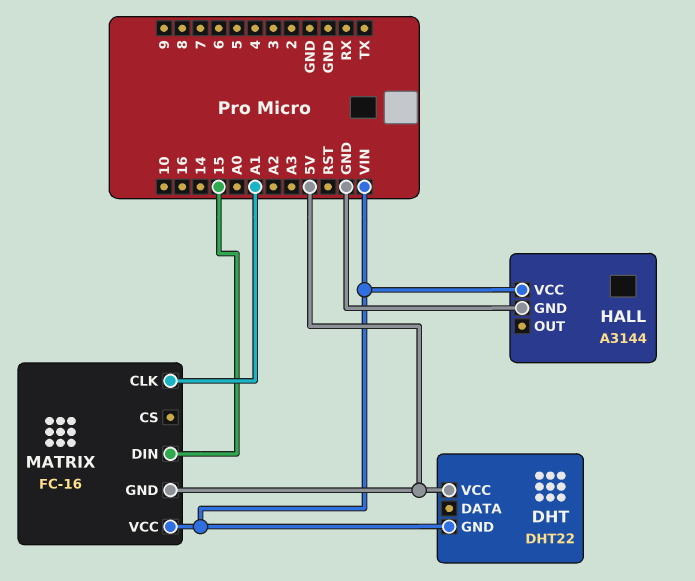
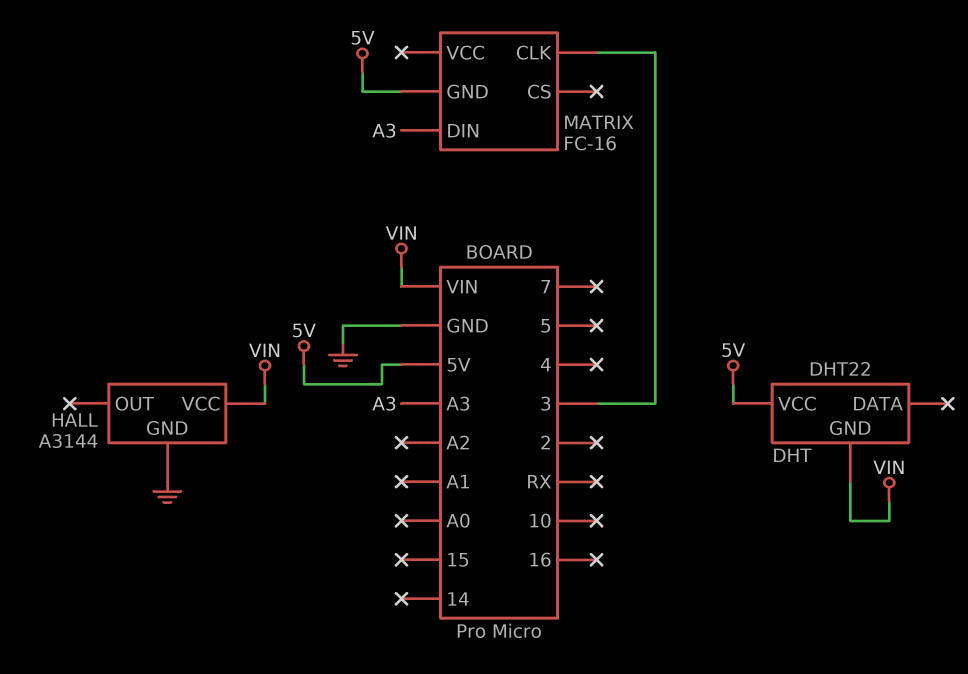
MATRIX pin CLK: A1 -> 3
MATRIX pin DIN: 15 -> A3
MATRIX pin VCC: VIN -> none

